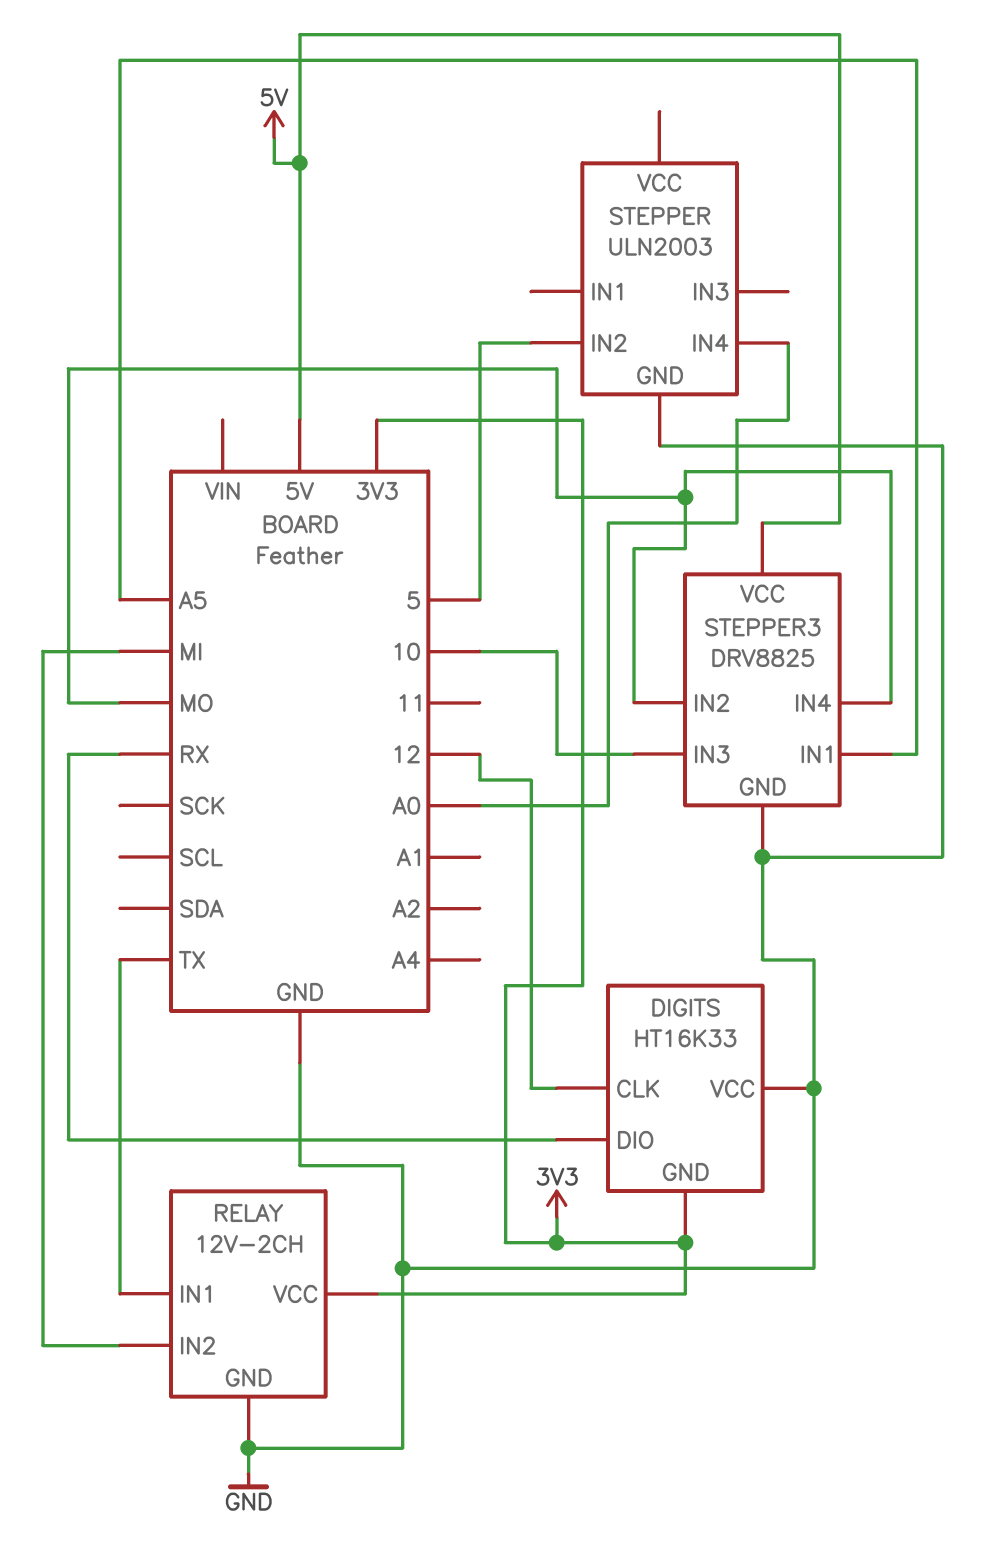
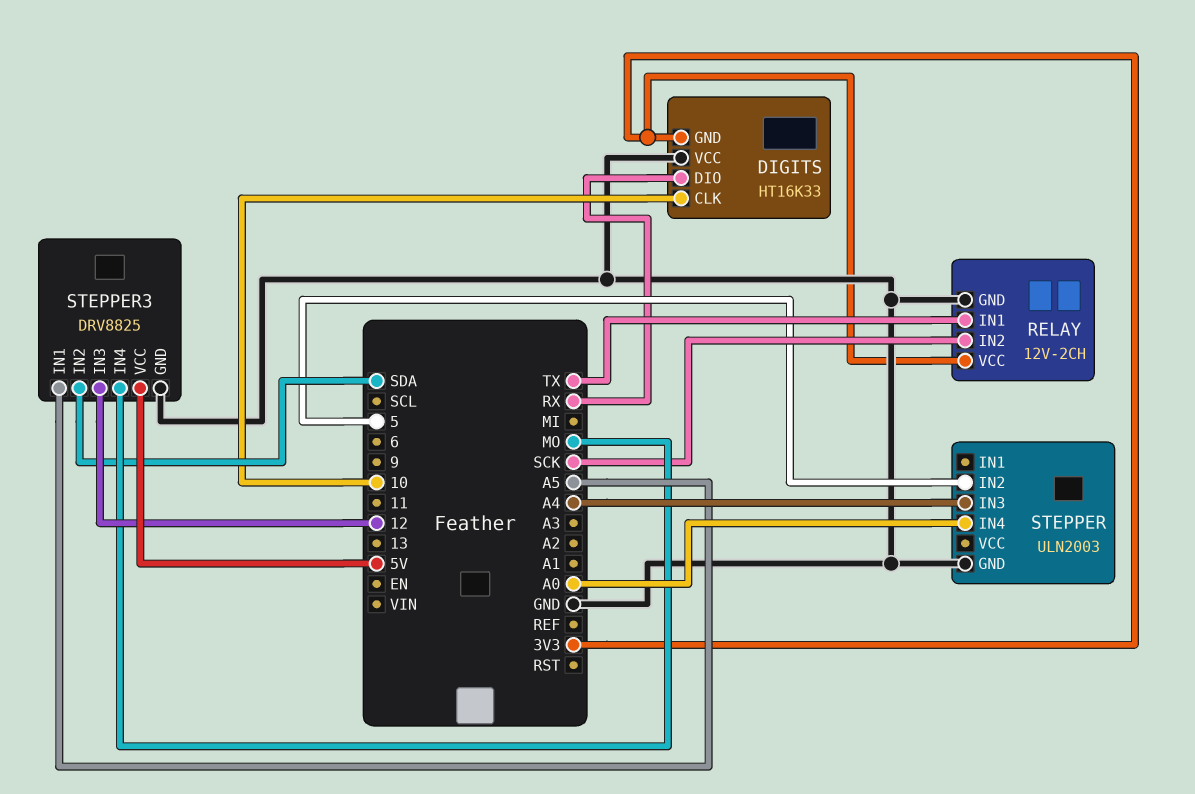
DIGITS pin CLK: 12 -> 10
RELAY pin IN2: MI -> SCK
STEPPER pin IN3: none -> A4
STEPPER3 pin IN2: MO -> SDA
STEPPER3 pin IN3: 10 -> 12

